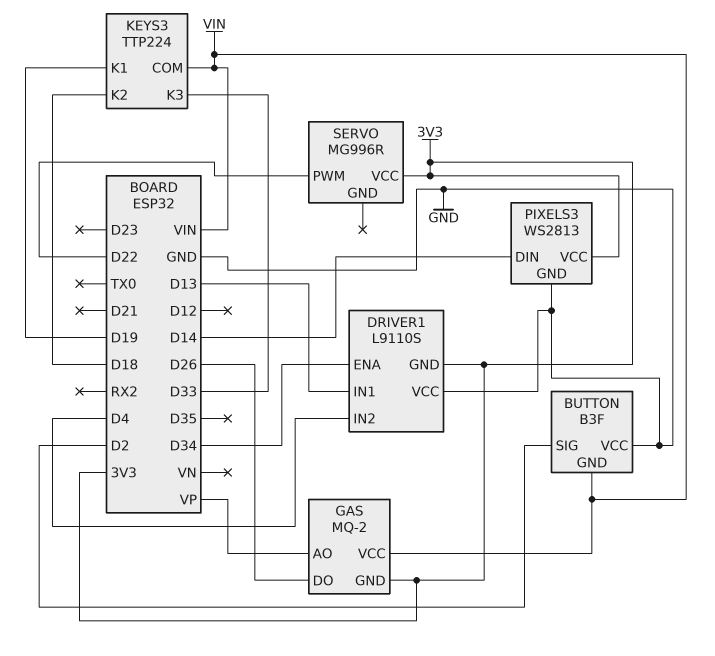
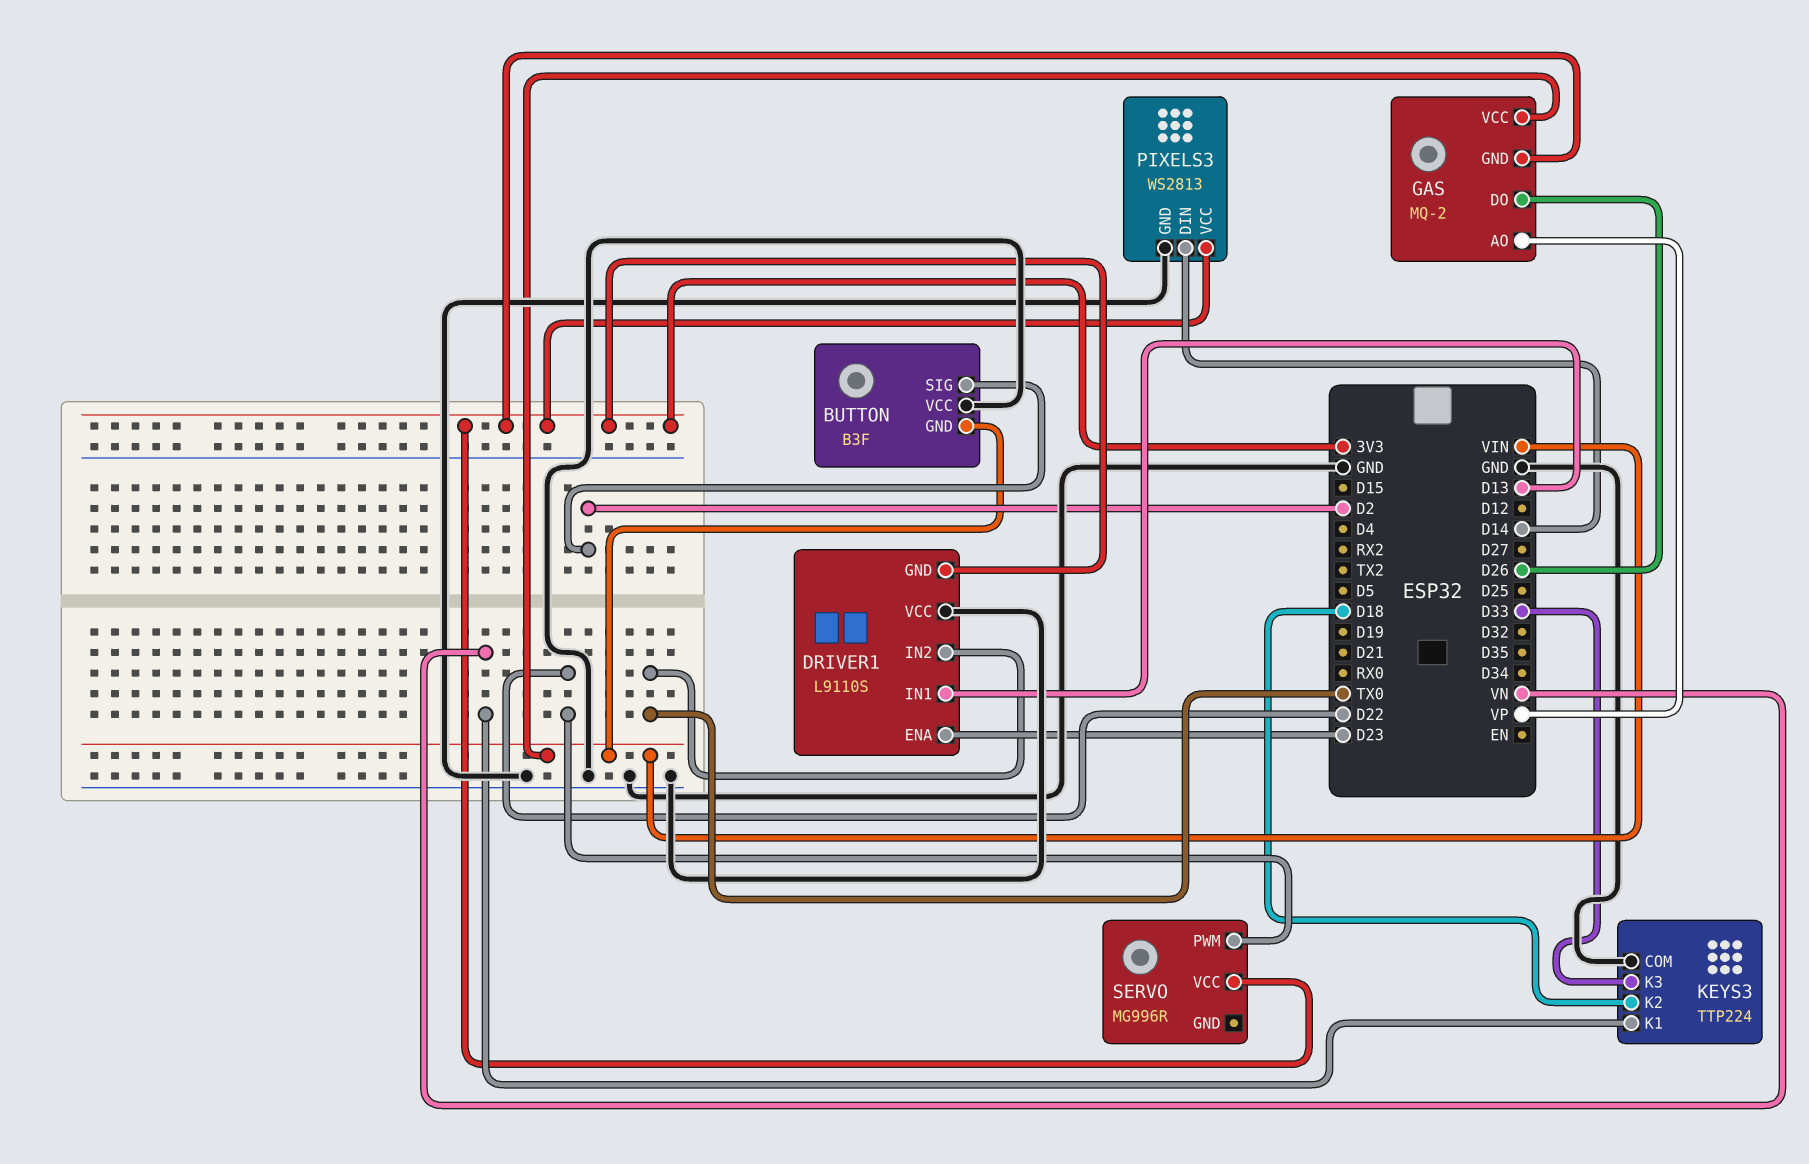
DRIVER1 pin ENA: D34 -> D23
DRIVER1 pin IN2: D4 -> TX0
KEYS3 pin COM: VIN -> GND
KEYS3 pin K1: D19 -> VN

